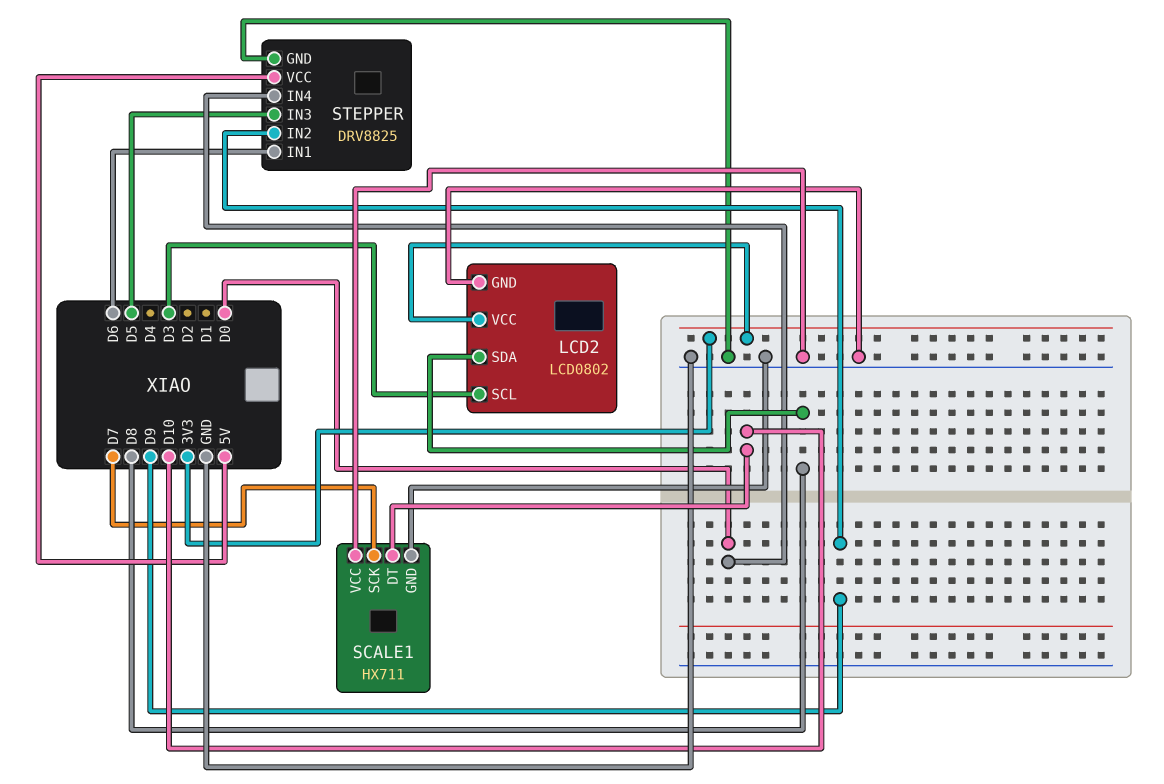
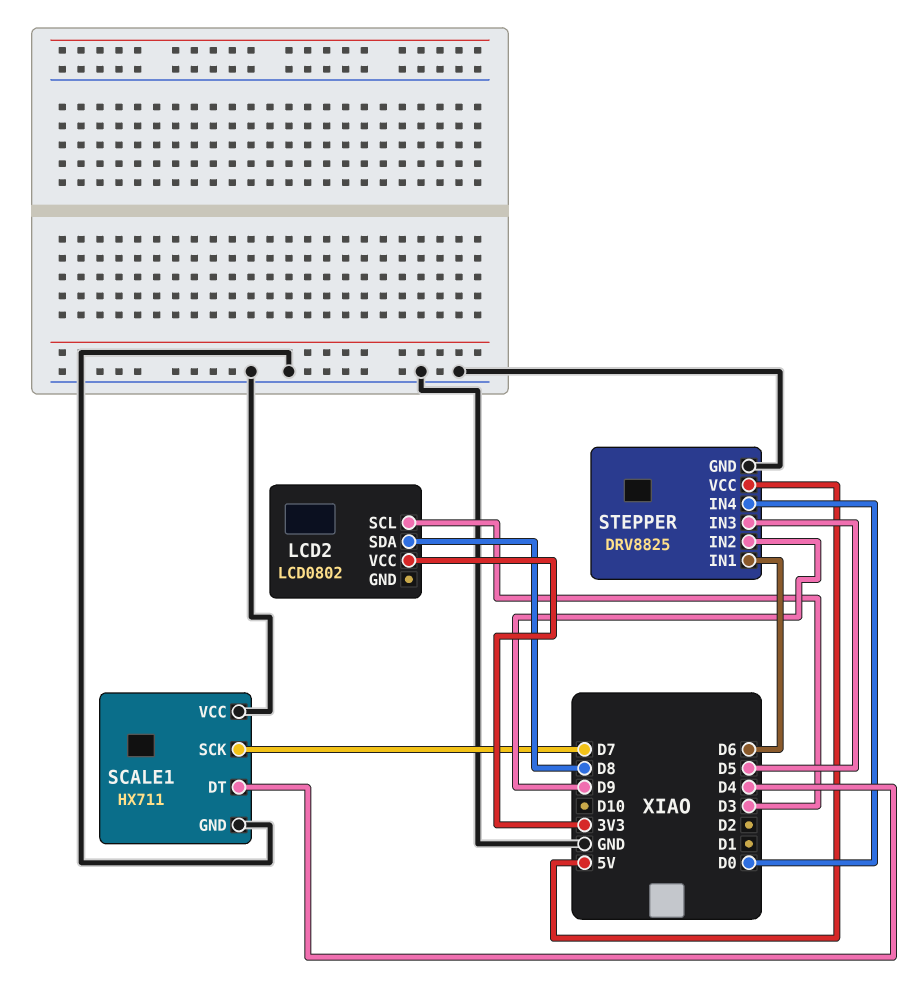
LCD2 pin GND: GND -> none
SCALE1 pin DT: D10 -> D4

